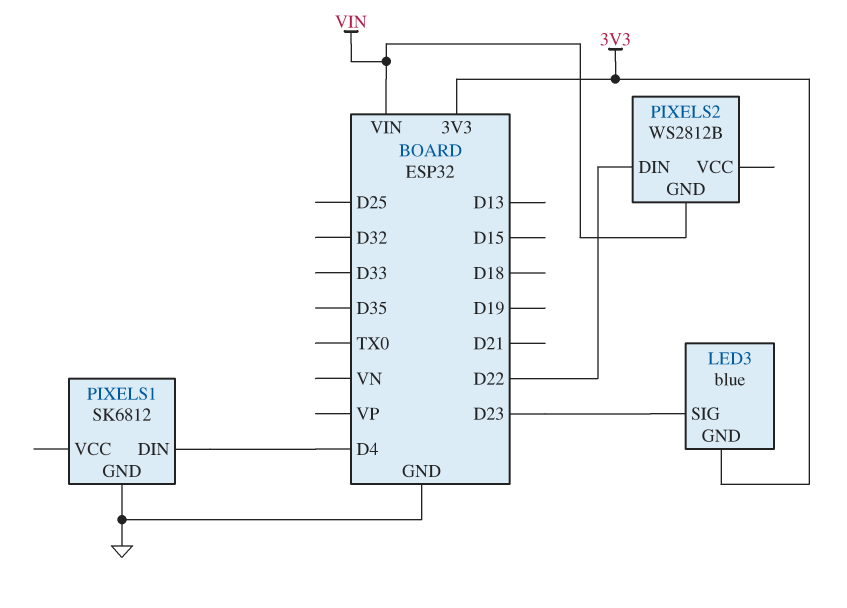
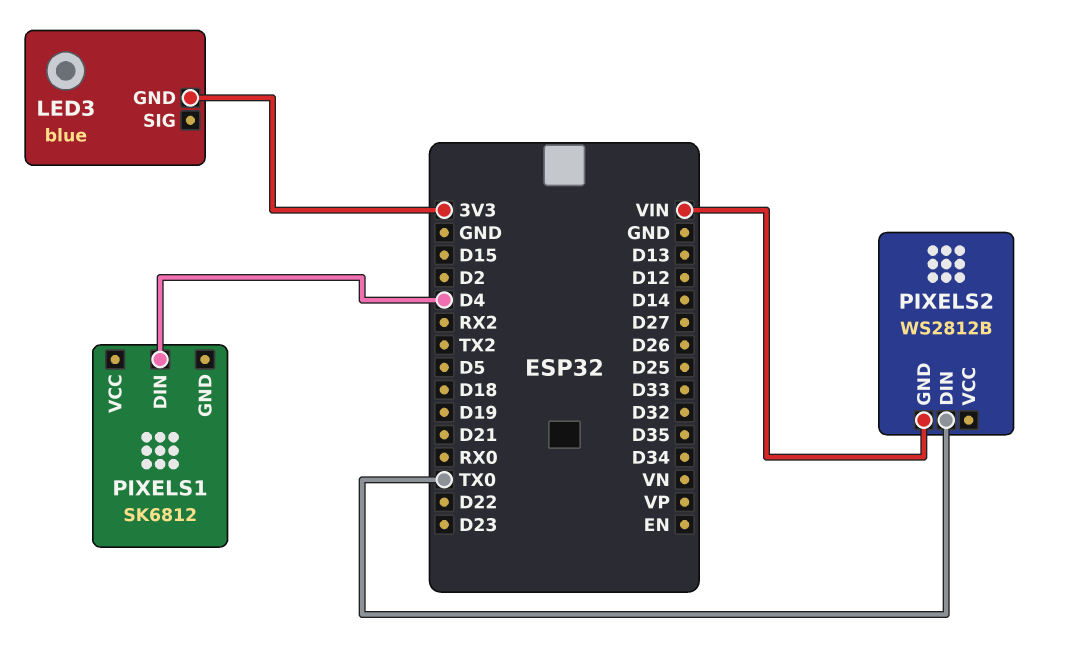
LED3 pin SIG: D23 -> none
PIXELS1 pin GND: GND -> none
PIXELS2 pin DIN: D22 -> TX0

